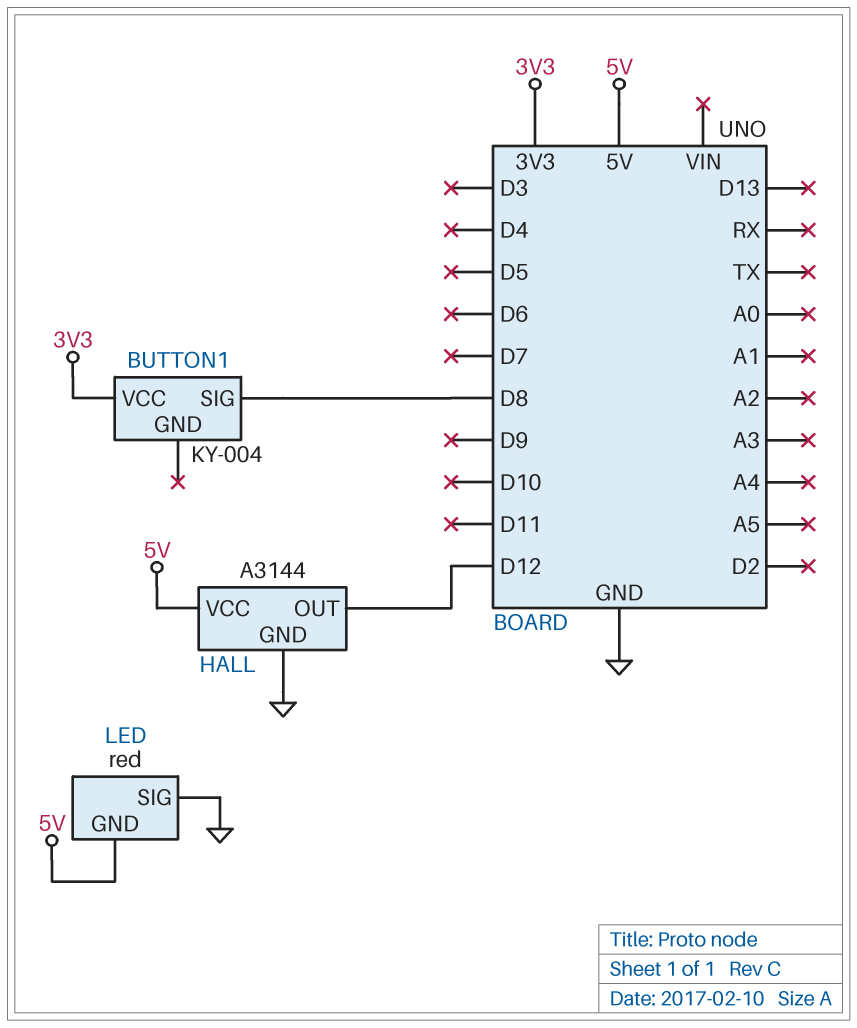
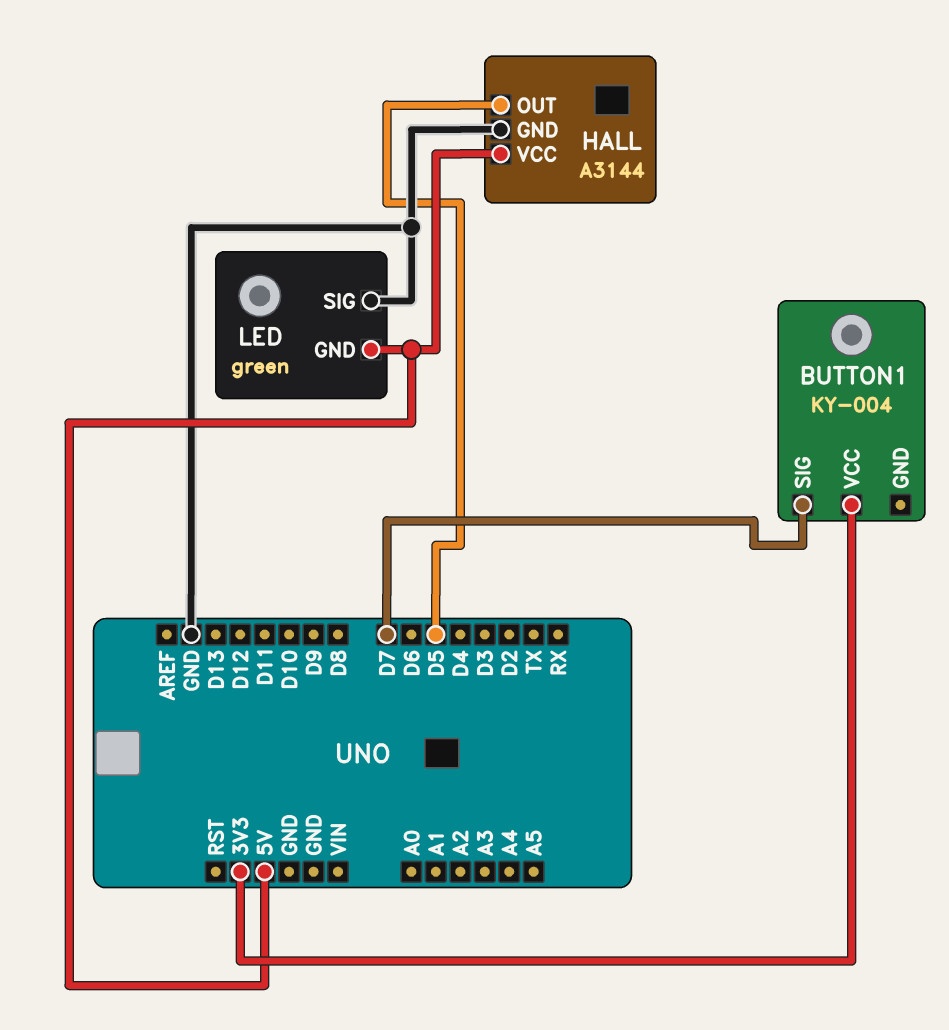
BUTTON1 pin SIG: D8 -> D7
HALL pin OUT: D12 -> D5
LED: red -> green

